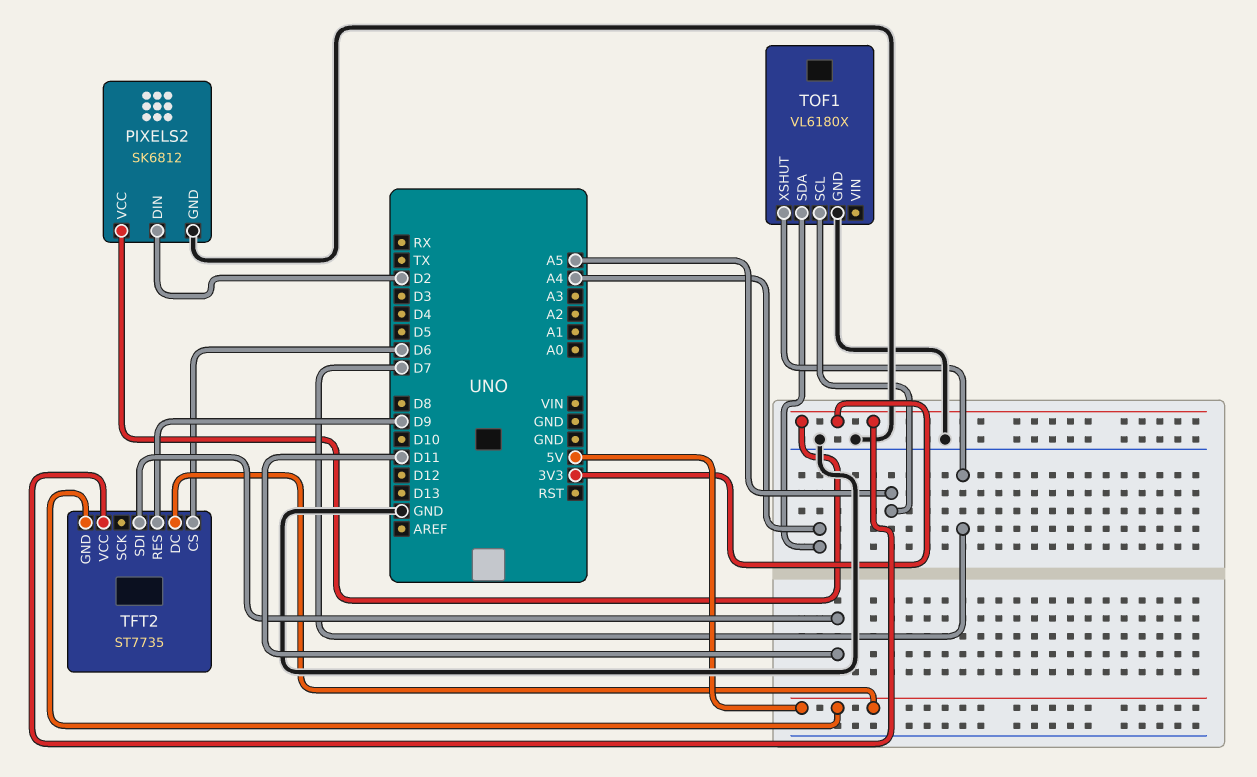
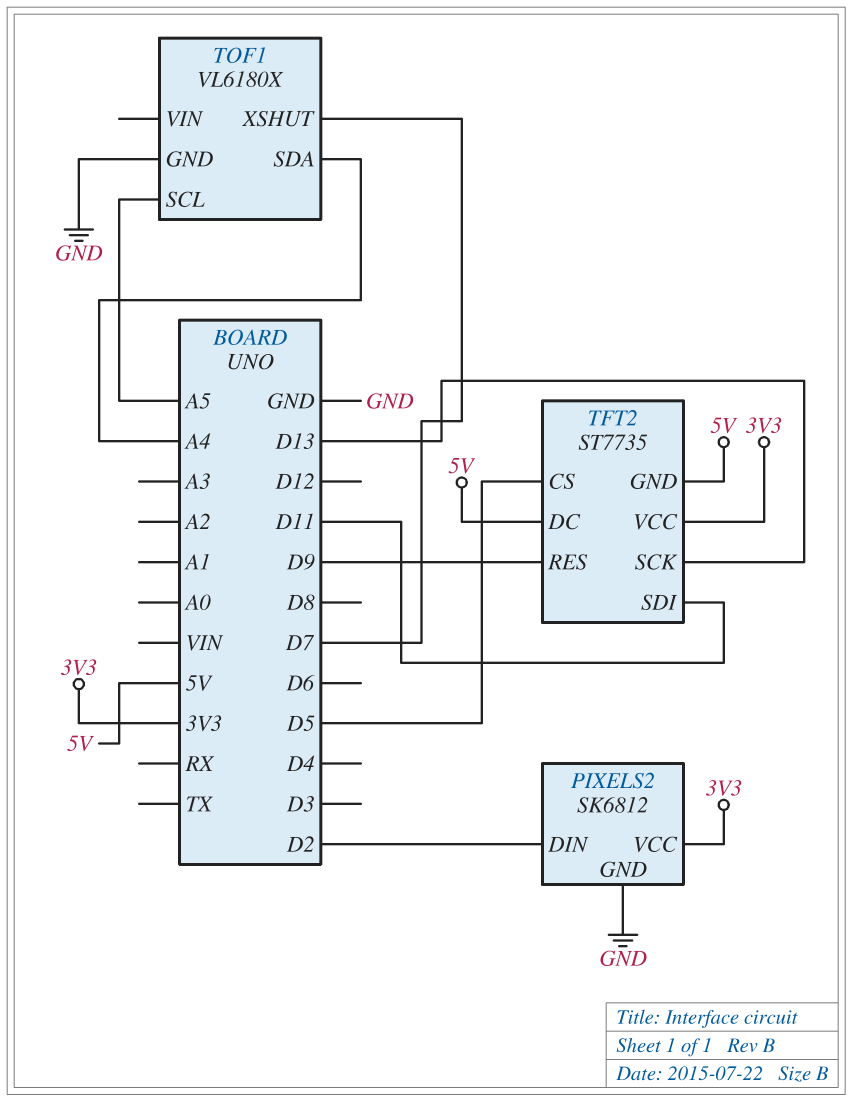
TFT2 pin CS: D6 -> D5
TFT2 pin SCK: none -> D13

